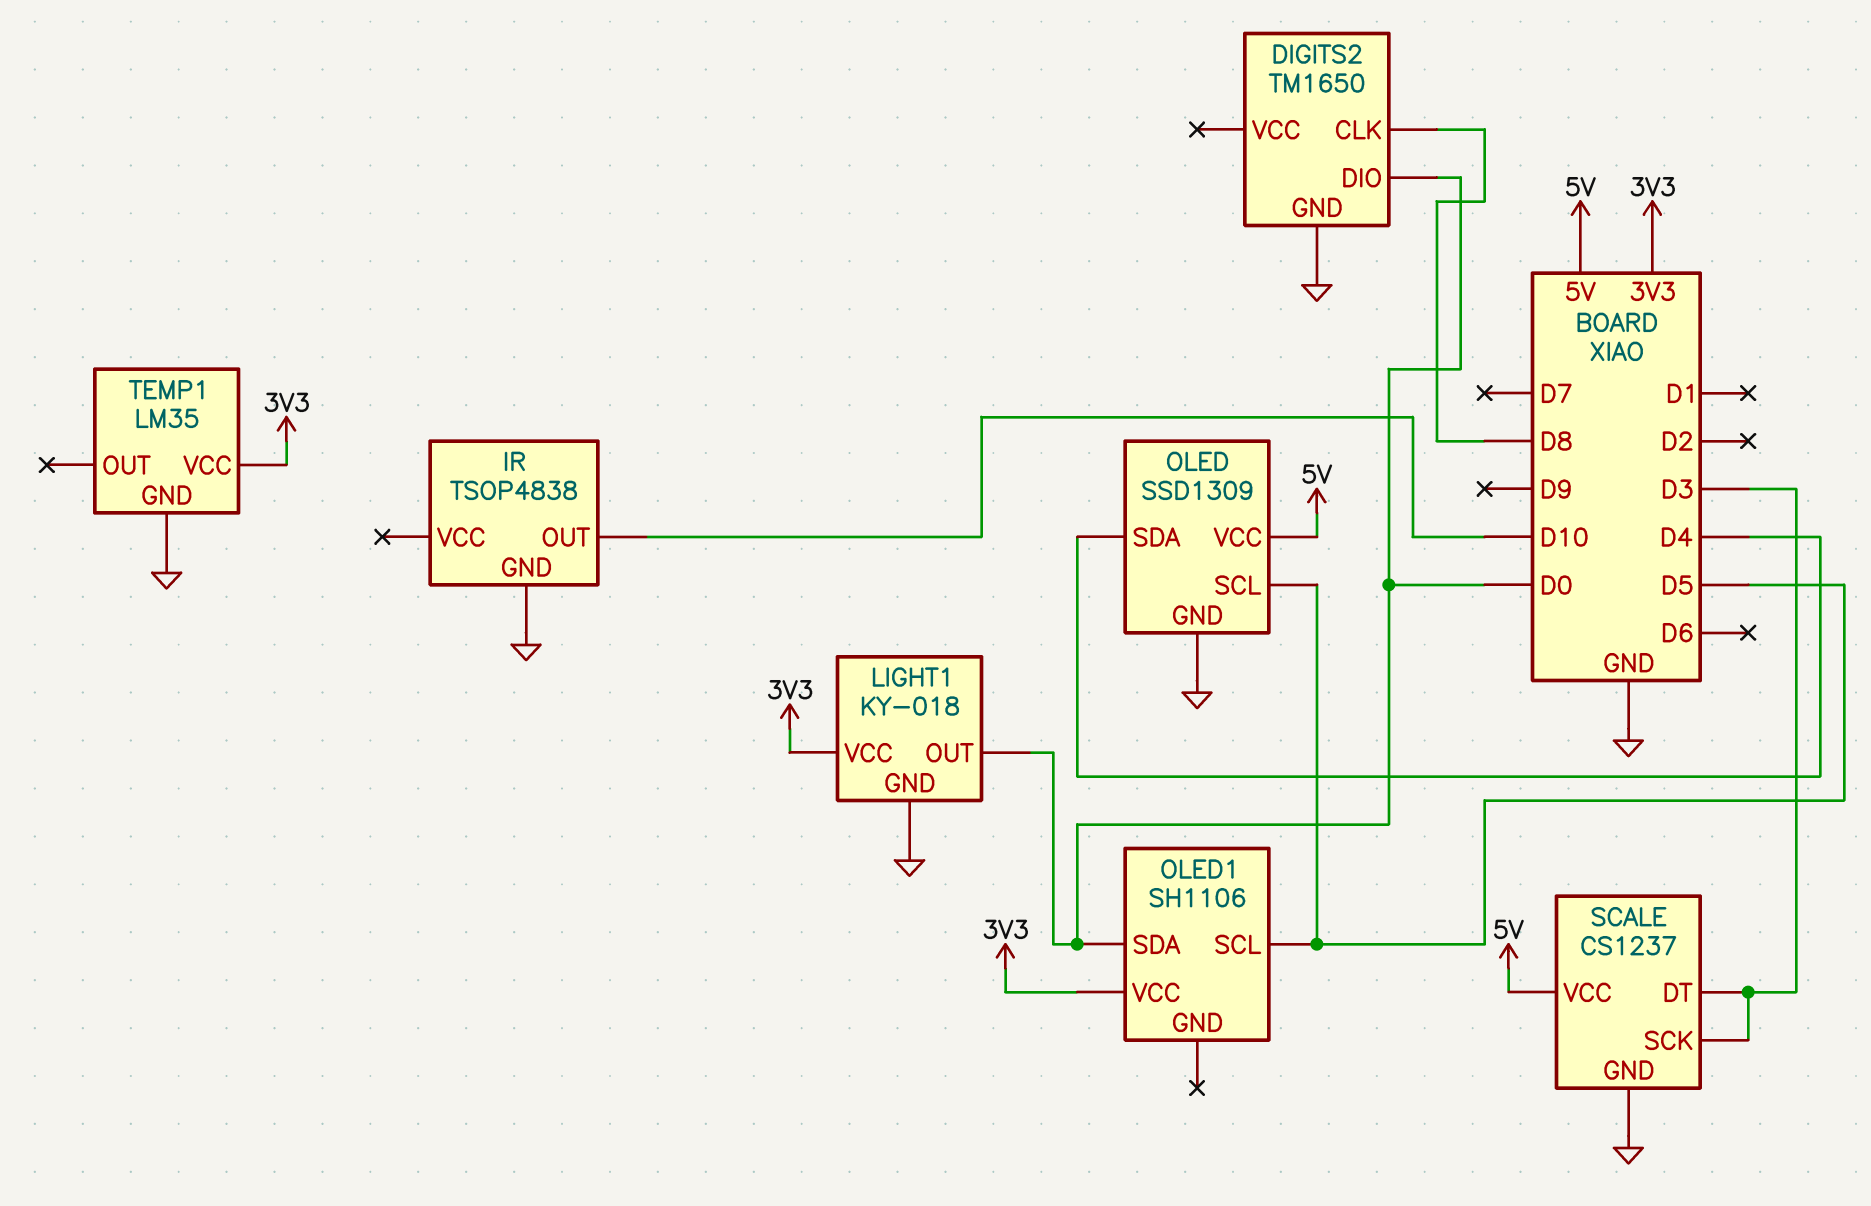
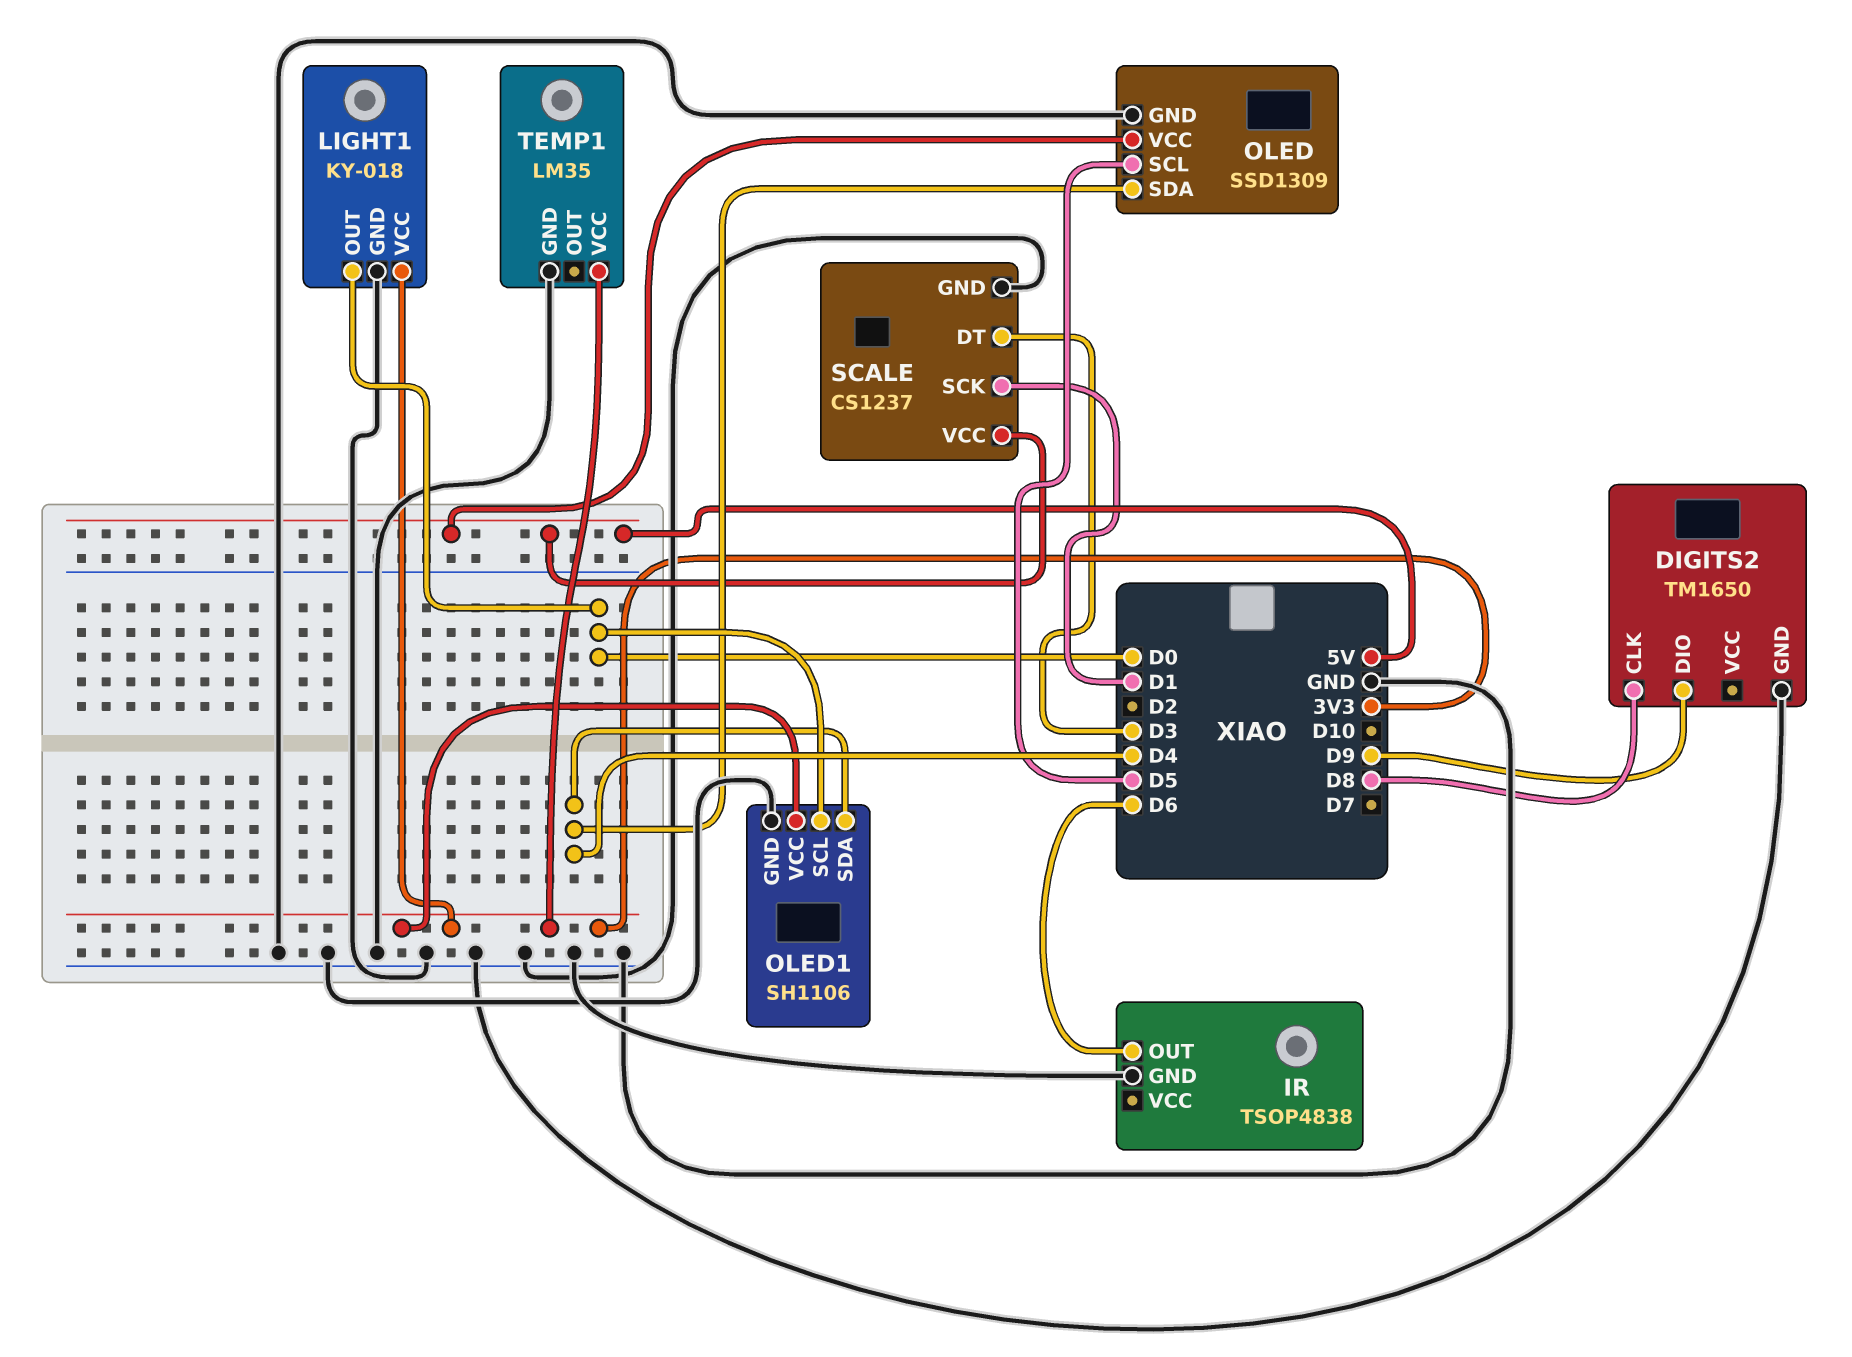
DIGITS2 pin DIO: D0 -> D9
IR pin OUT: D10 -> D6
OLED1 pin GND: none -> GND
OLED1 pin SCL: D5 -> D0
OLED1 pin SDA: D0 -> D4
SCALE pin SCK: D3 -> D1

